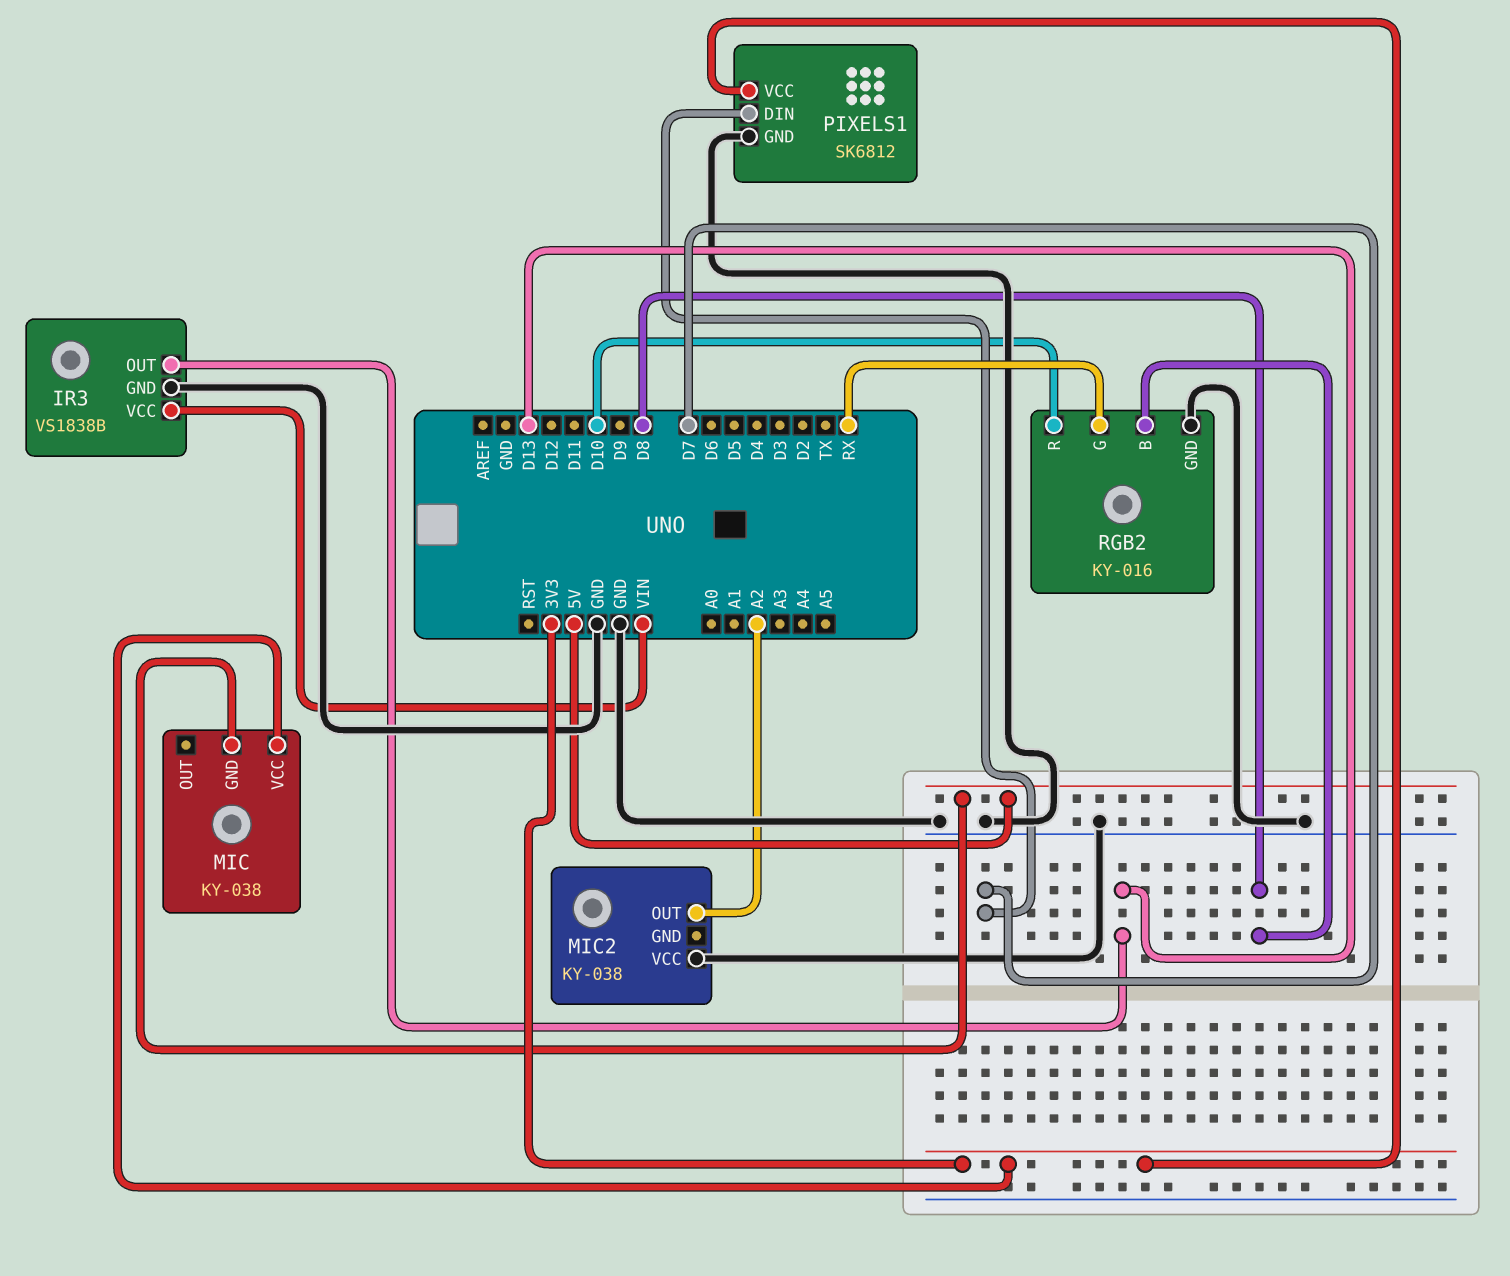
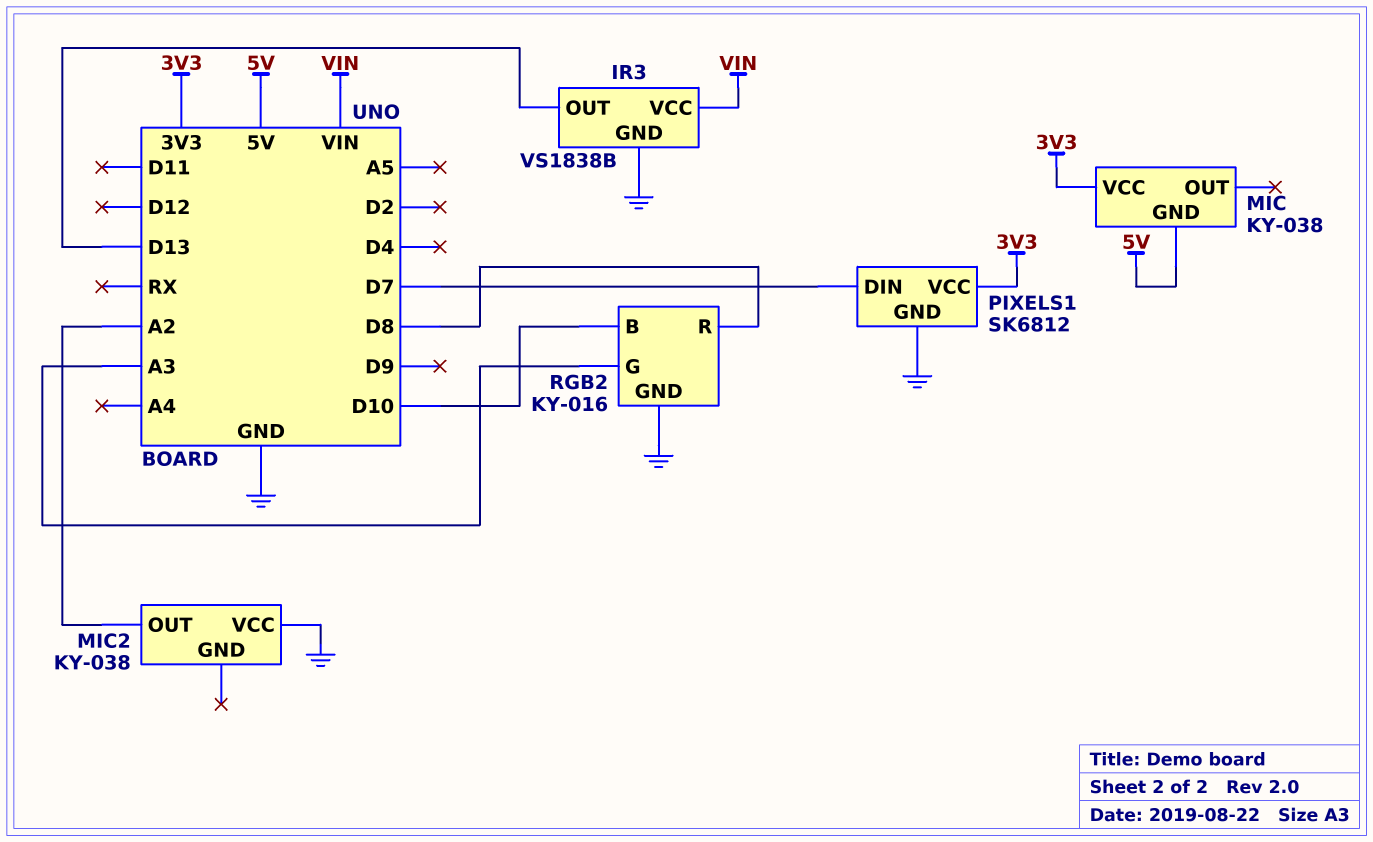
RGB2 pin B: D8 -> D10
RGB2 pin G: RX -> A3
RGB2 pin R: D10 -> D8

